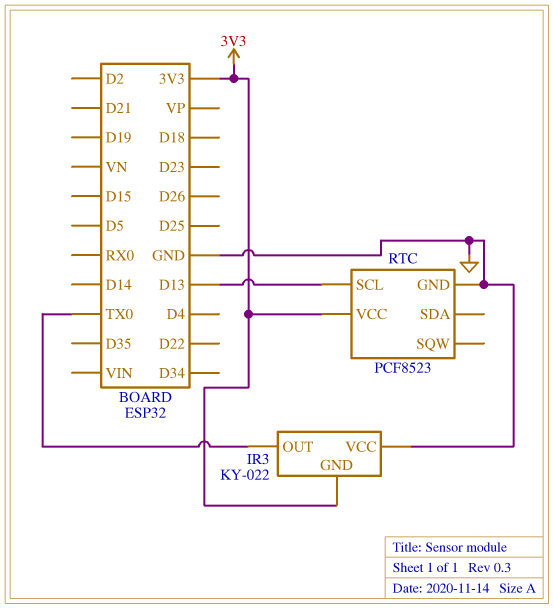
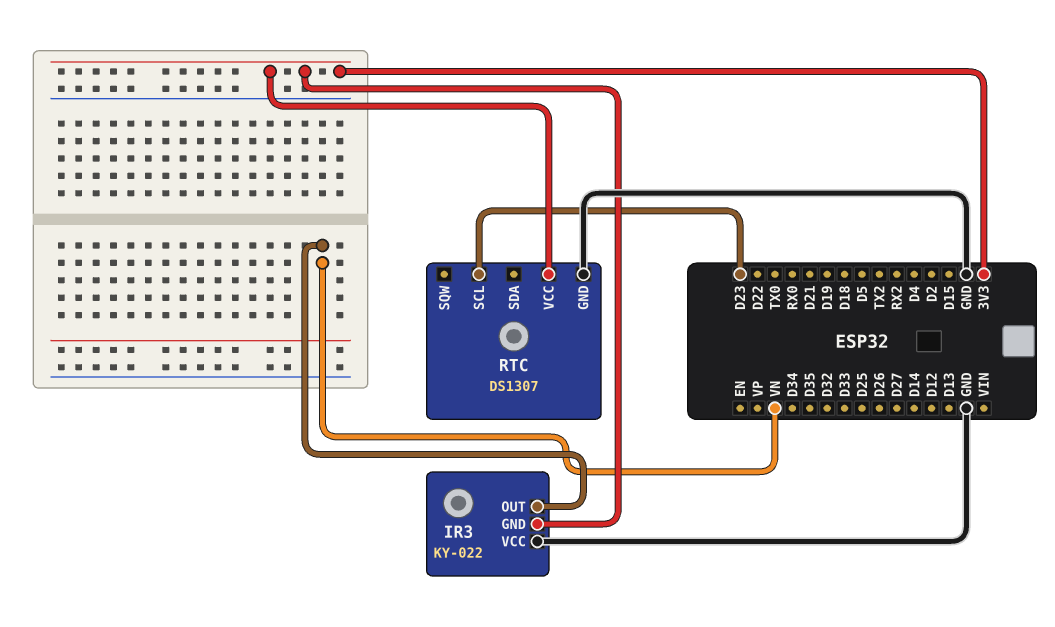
IR3 pin OUT: TX0 -> VN
RTC: PCF8523 -> DS1307
RTC pin SCL: D13 -> D23

